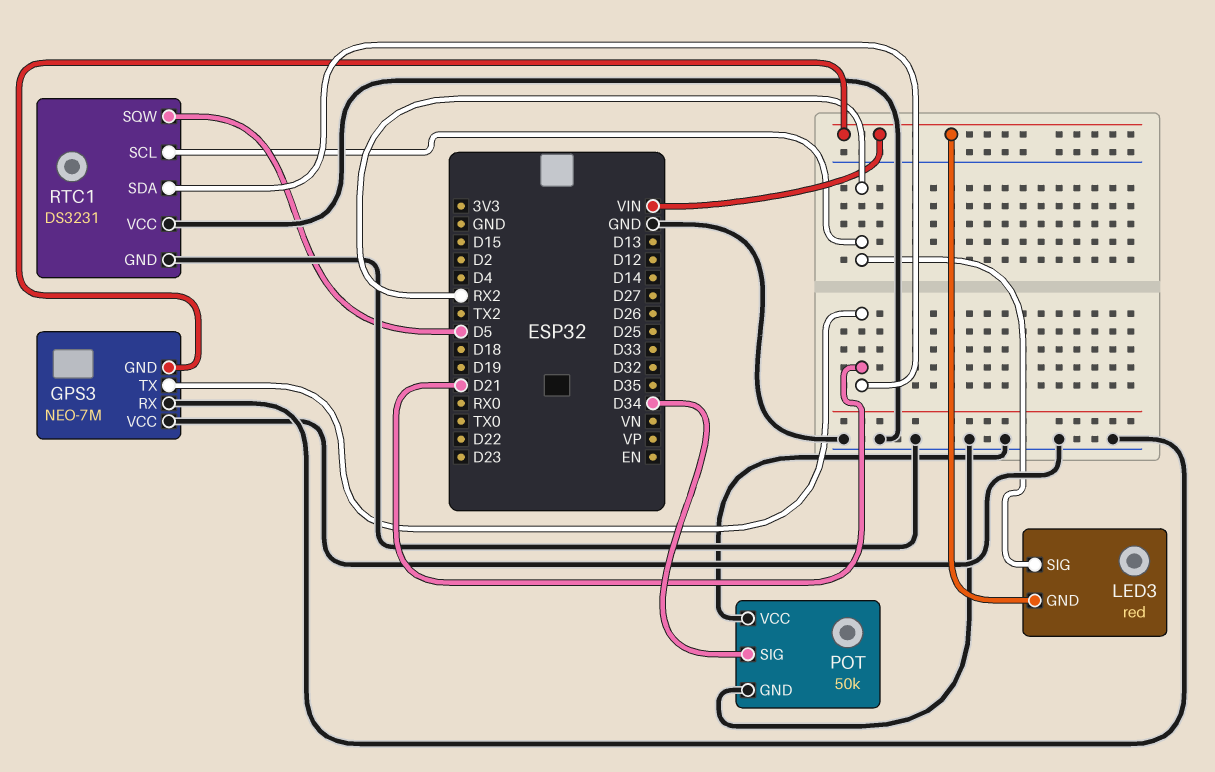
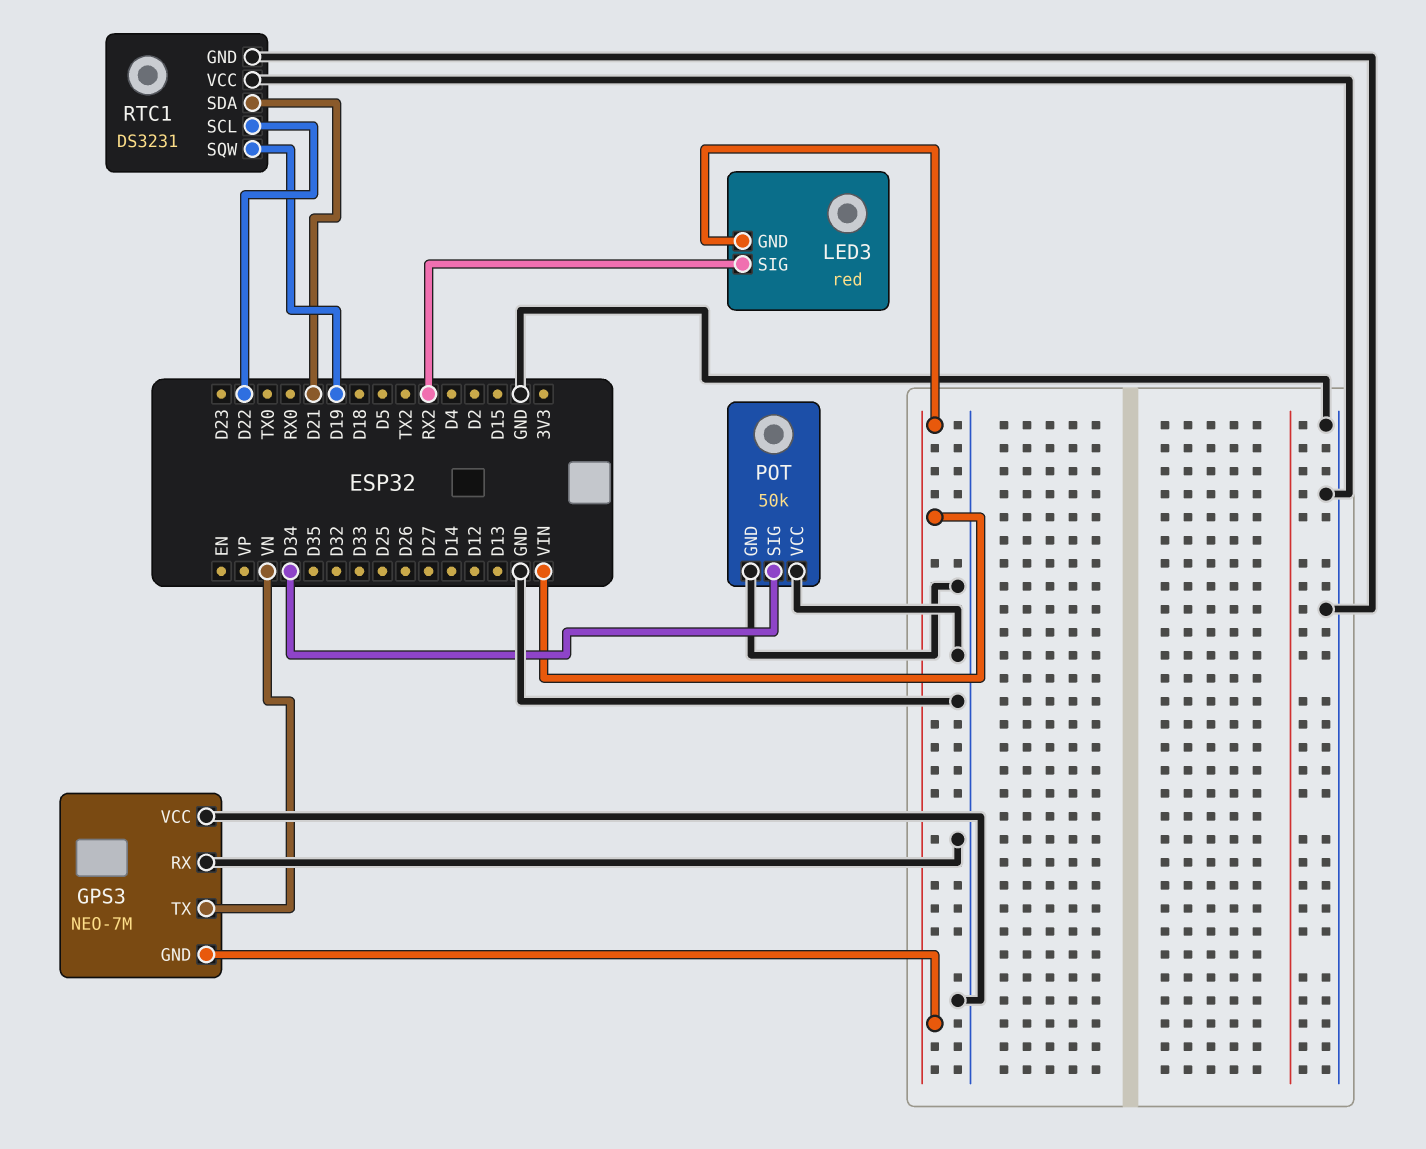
GPS3 pin TX: D21 -> VN
RTC1 pin SCL: RX2 -> D22
RTC1 pin SQW: D5 -> D19

